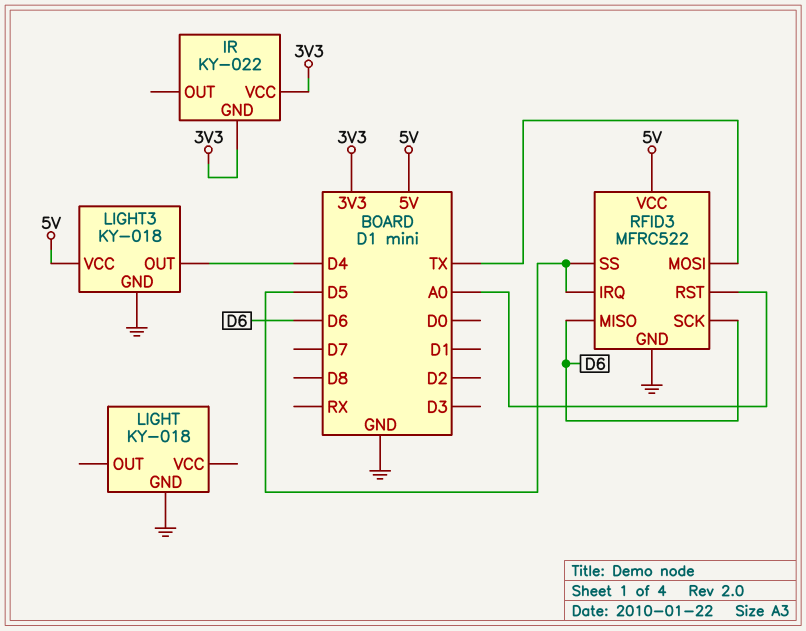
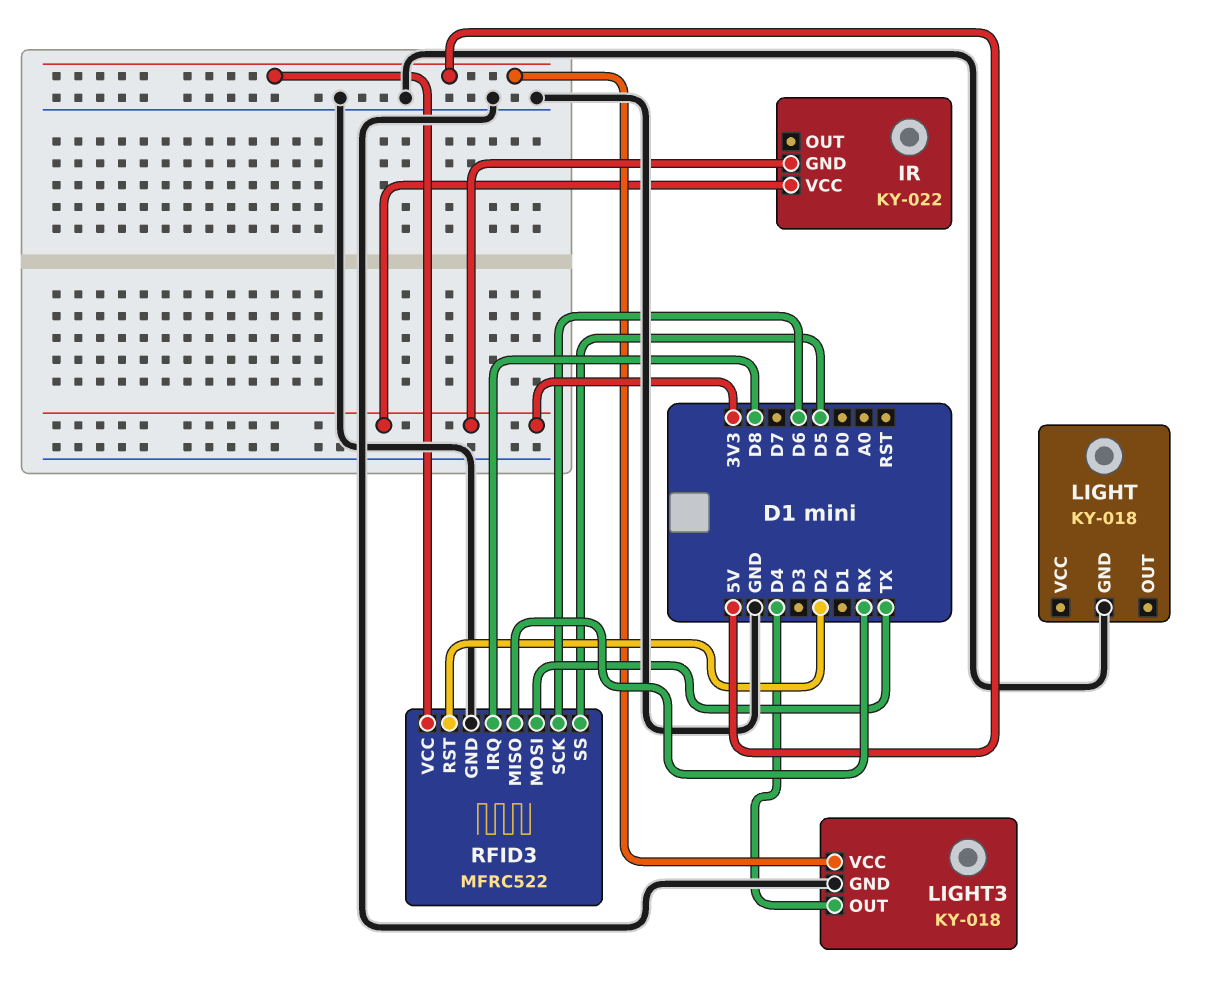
RFID3 pin IRQ: D5 -> D8
RFID3 pin MISO: D6 -> RX
RFID3 pin RST: A0 -> D2

